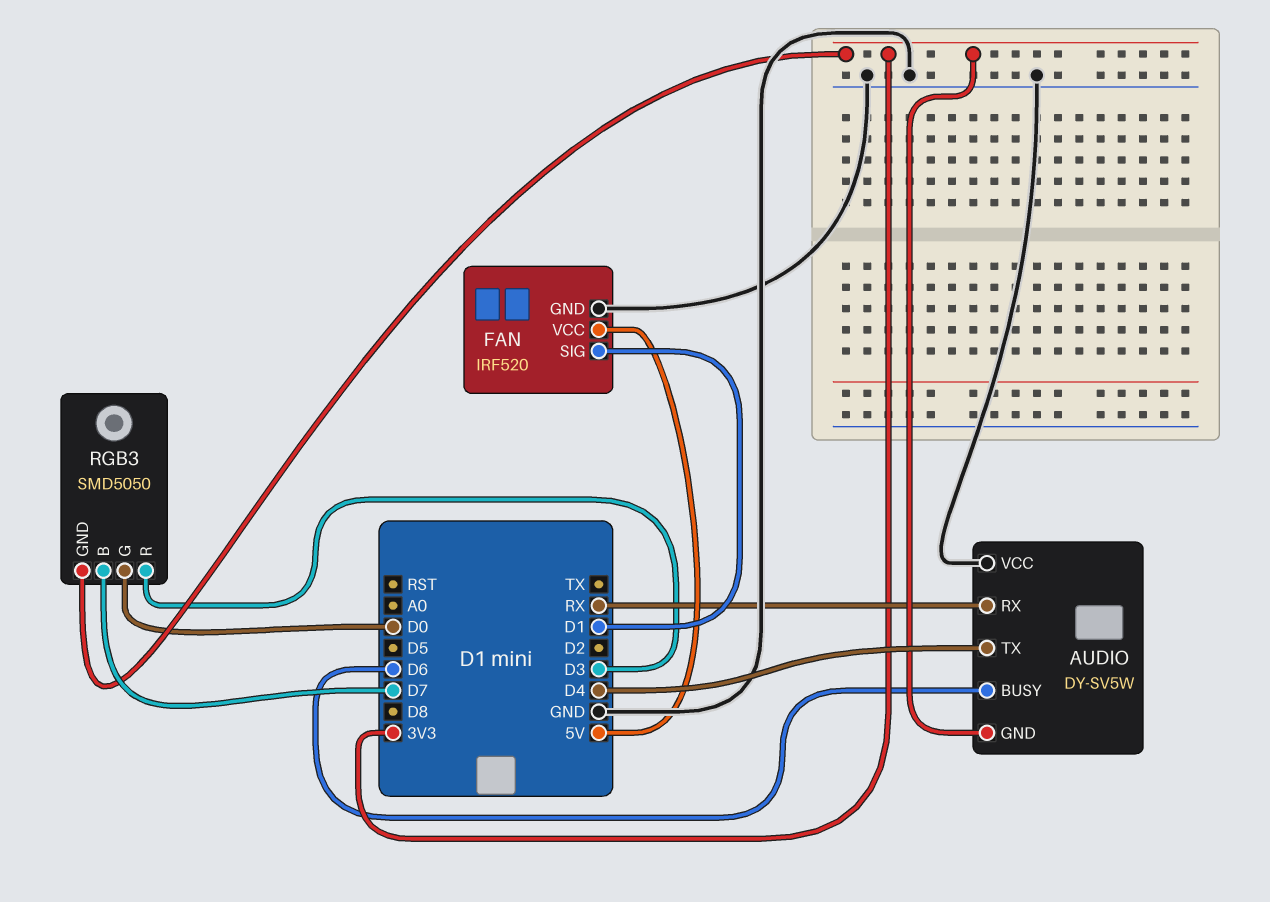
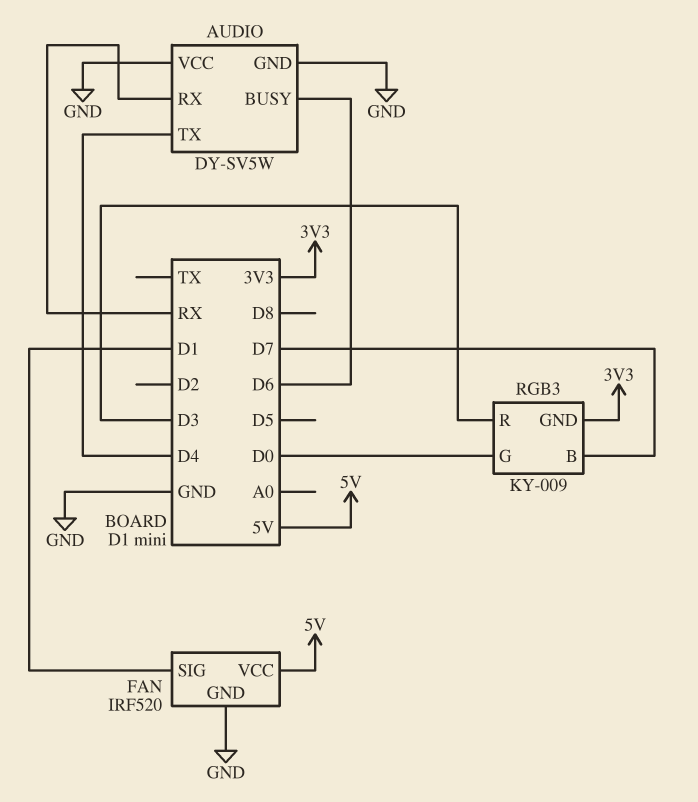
AUDIO pin GND: 3V3 -> GND
RGB3: SMD5050 -> KY-009

